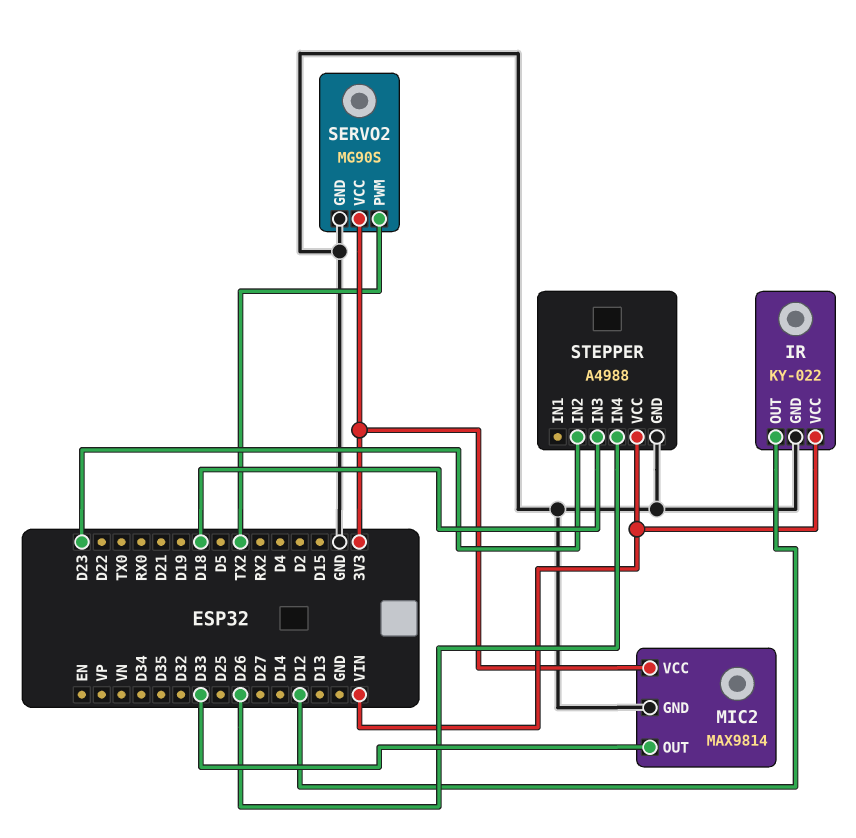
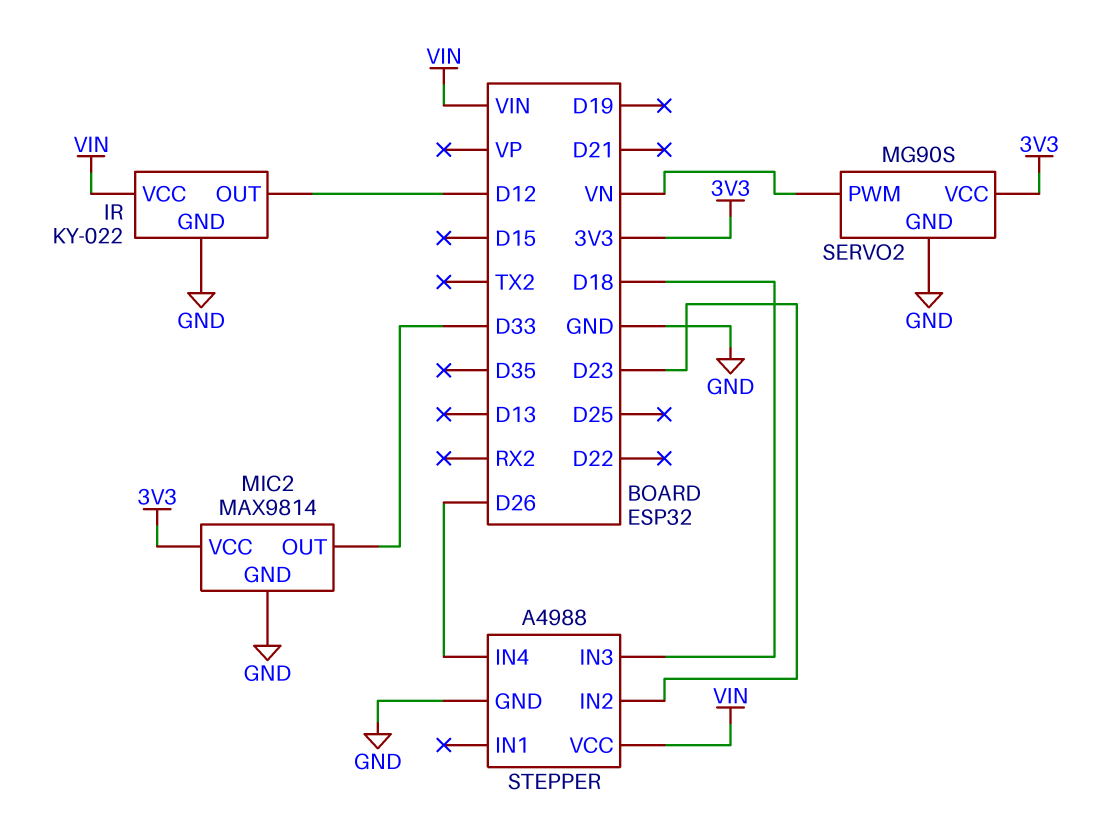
SERVO2 pin PWM: TX2 -> VN

